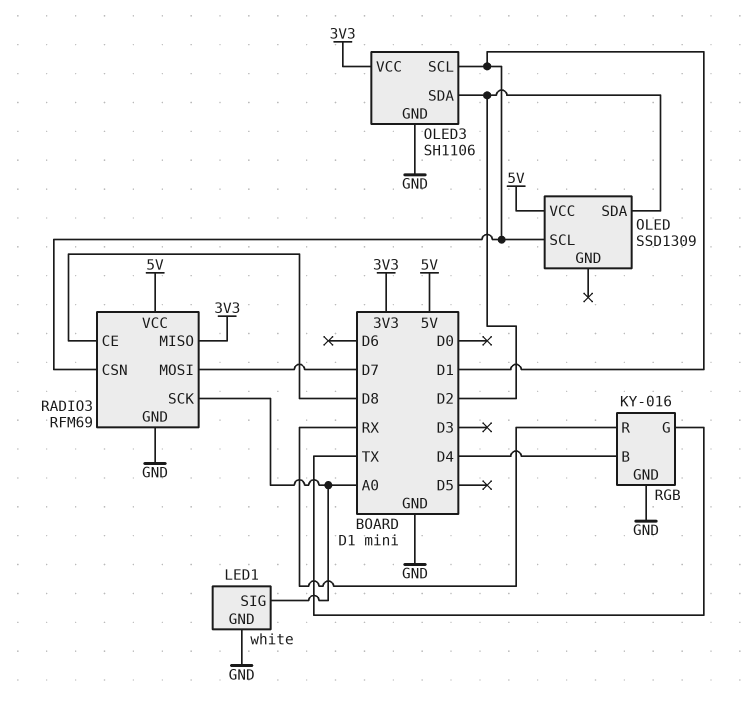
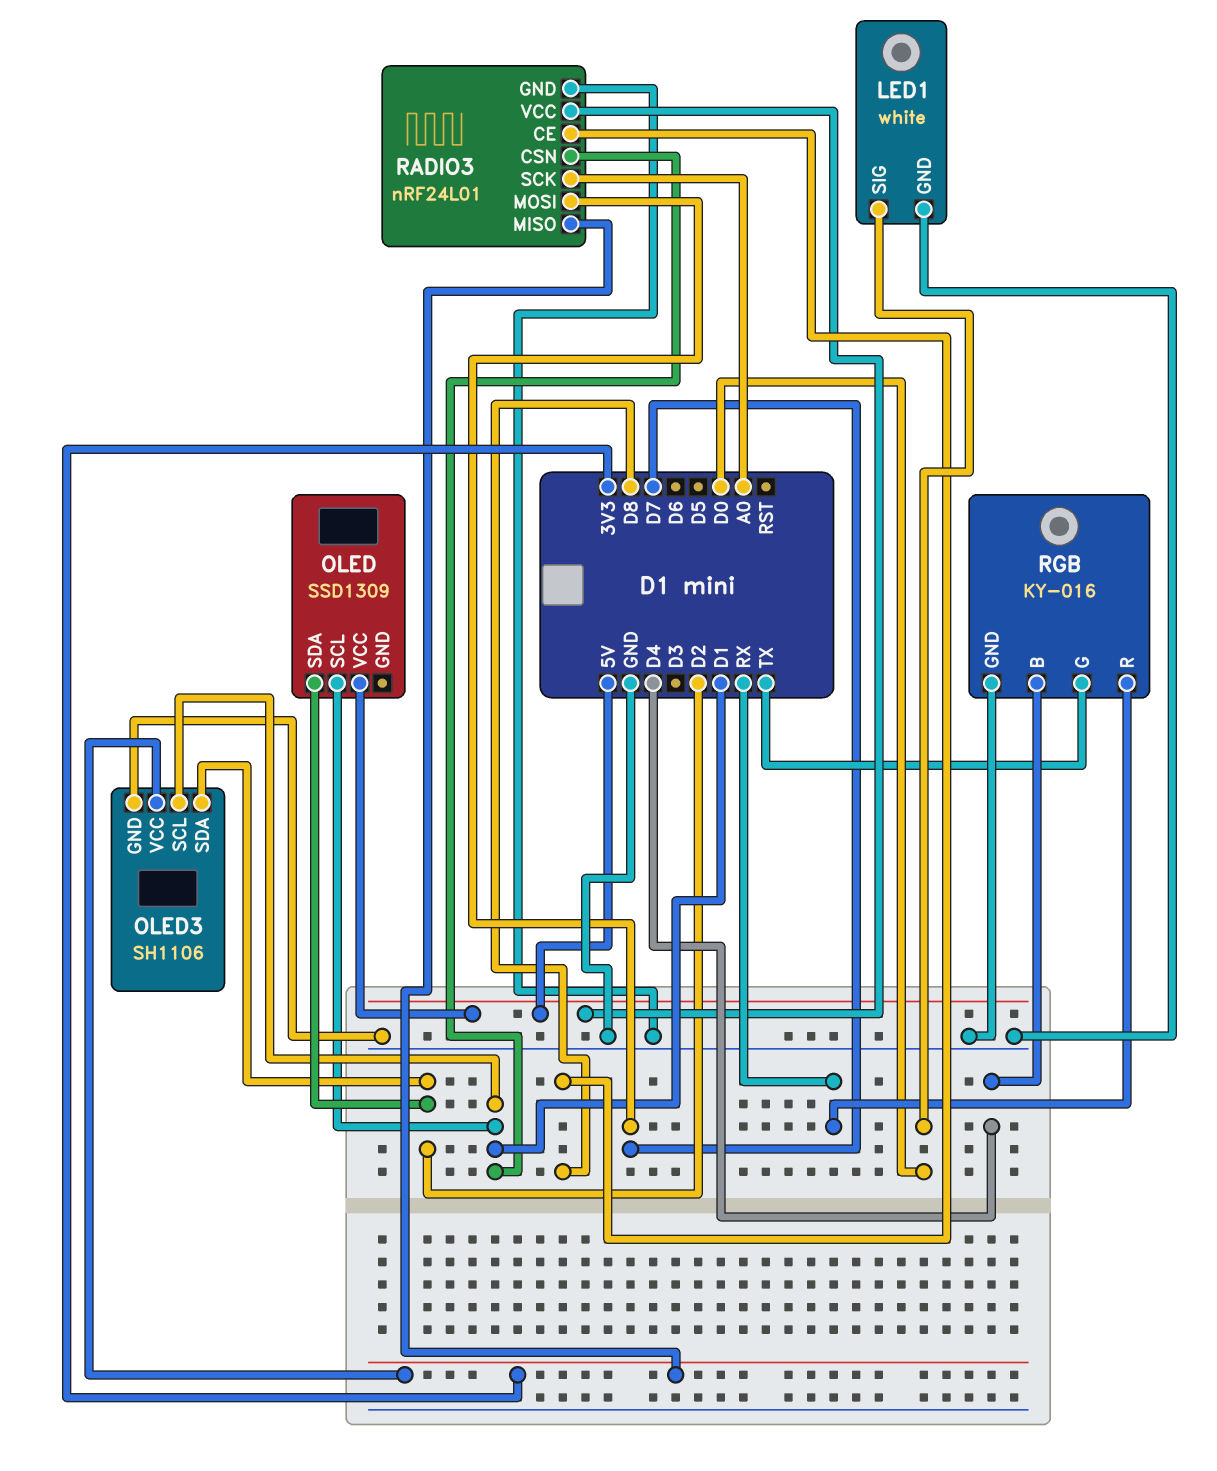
LED1 pin SIG: A0 -> D0
RADIO3: RFM69 -> nRF24L01

